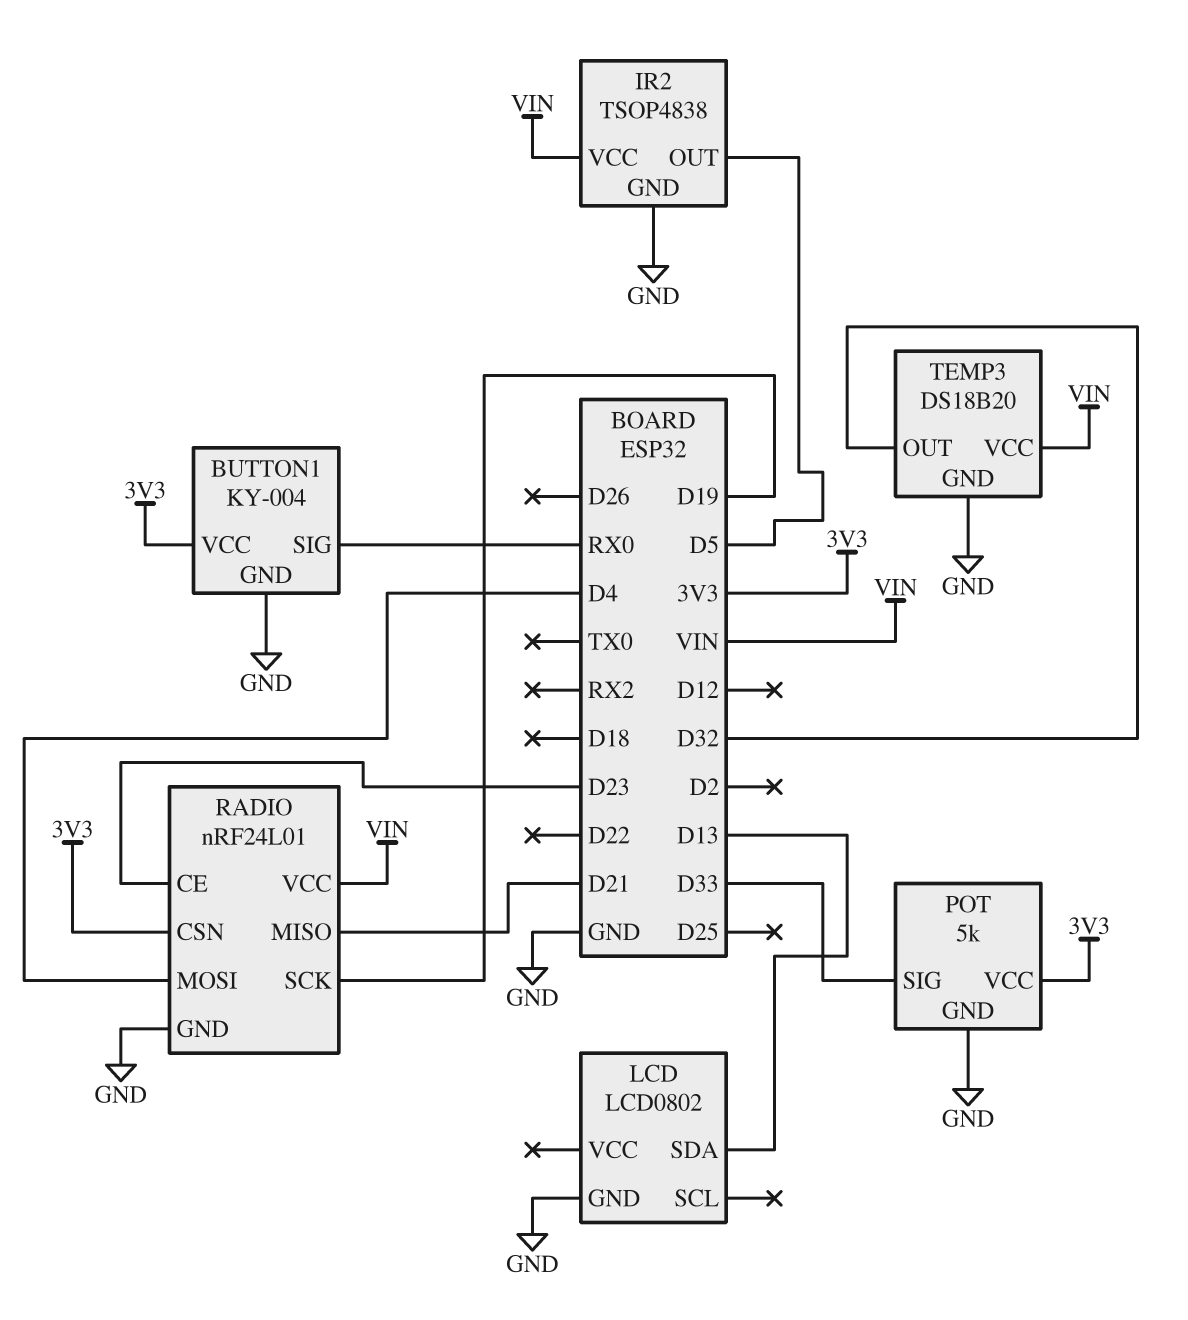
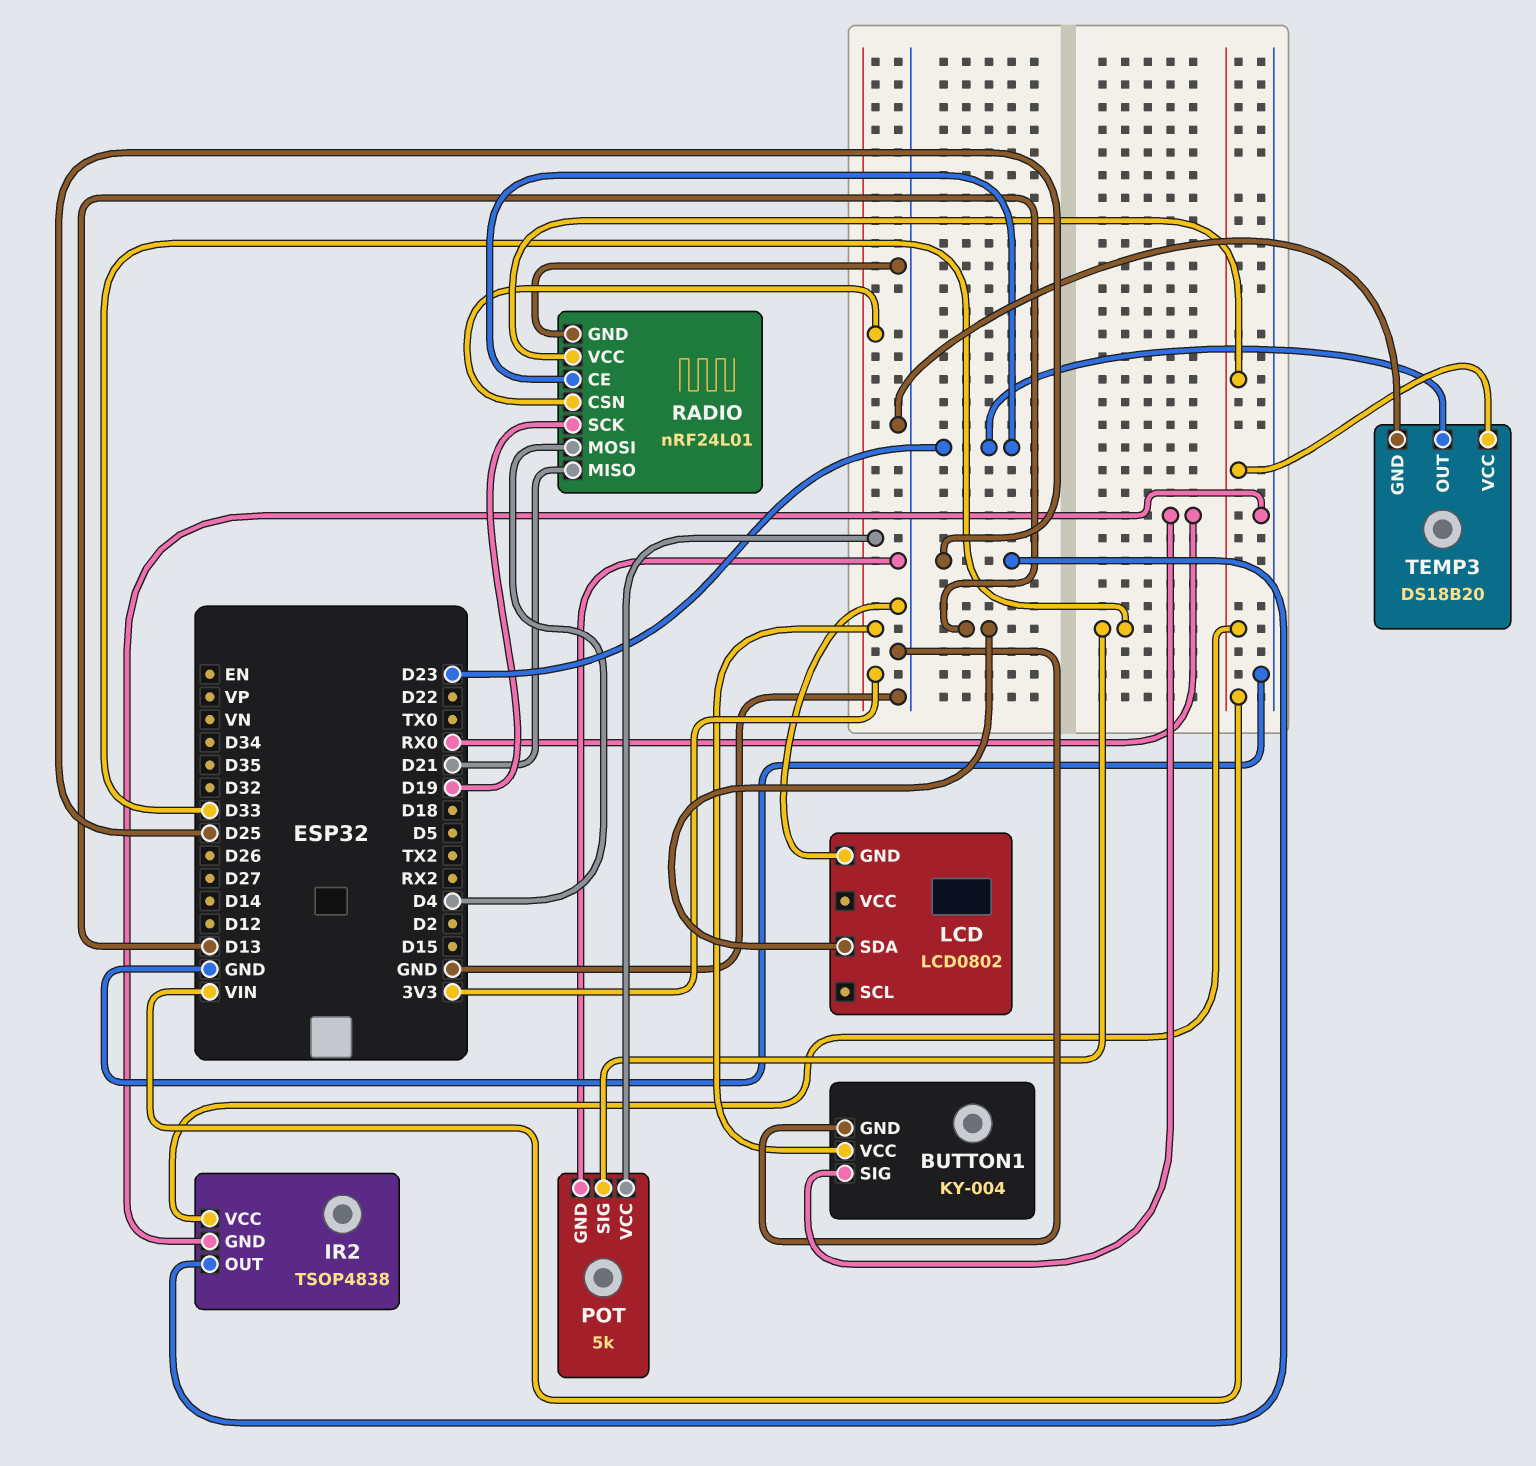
IR2 pin OUT: D5 -> D25
TEMP3 pin OUT: D32 -> D23

